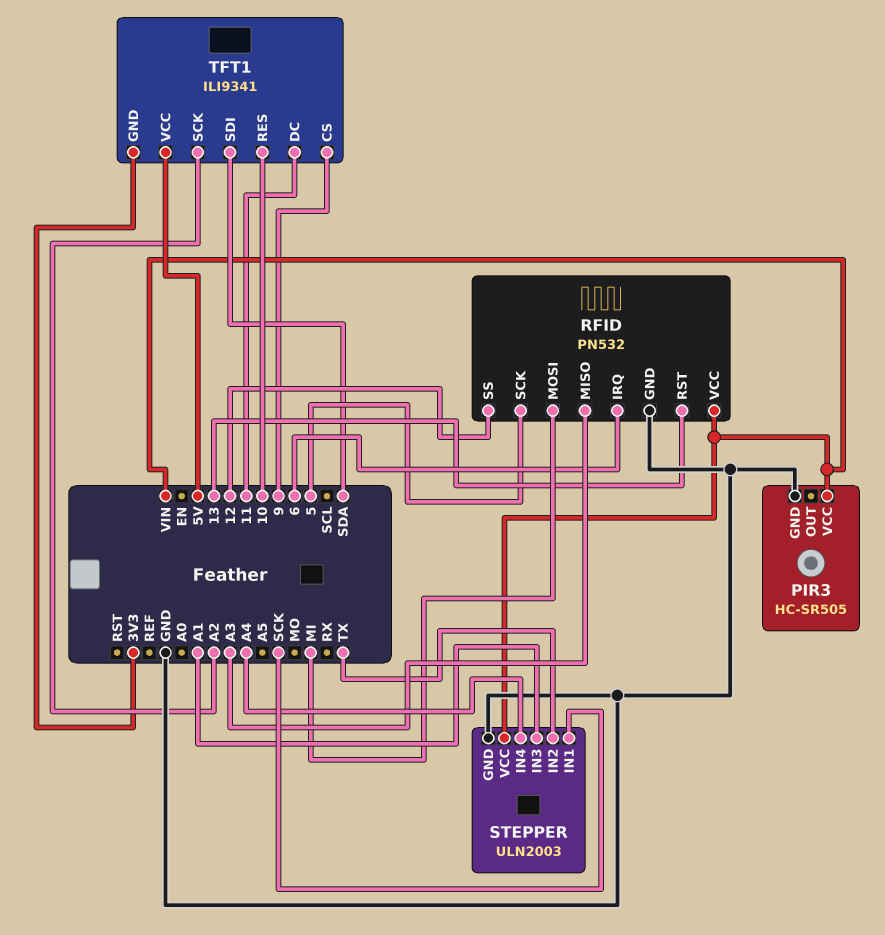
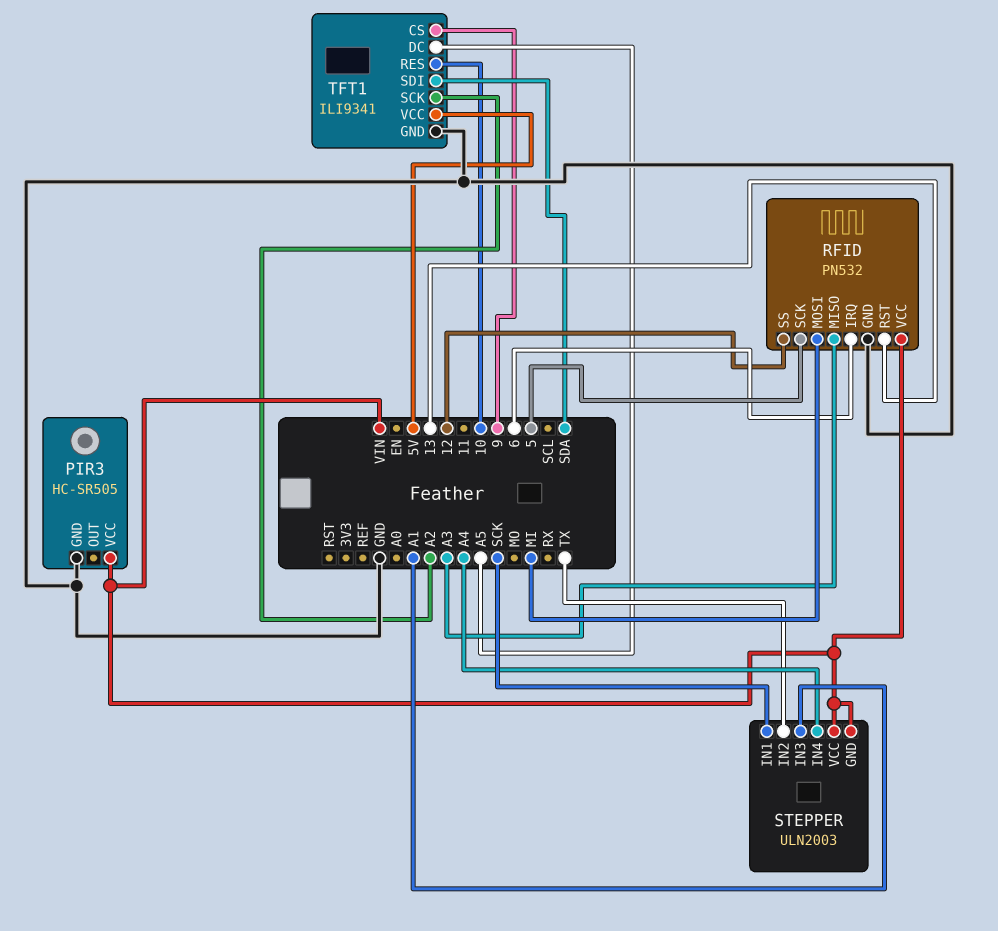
STEPPER pin GND: GND -> VIN
TFT1 pin DC: 11 -> A5
TFT1 pin GND: 3V3 -> GND

